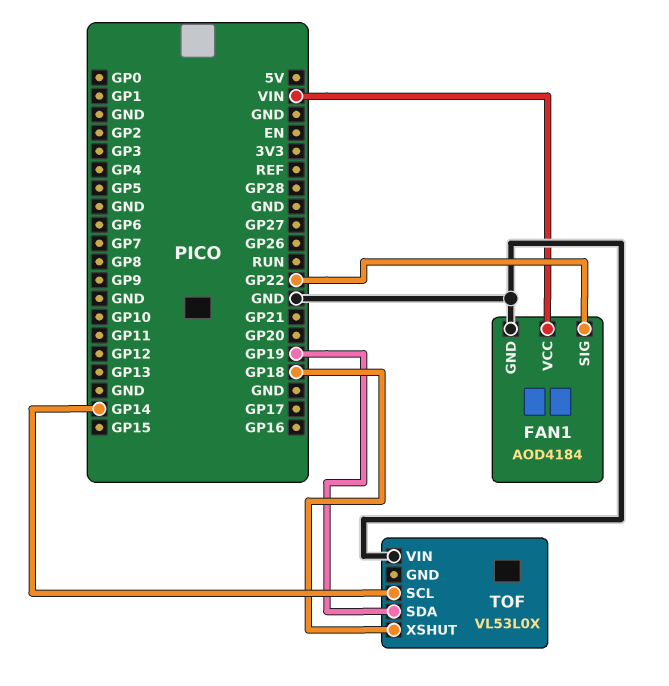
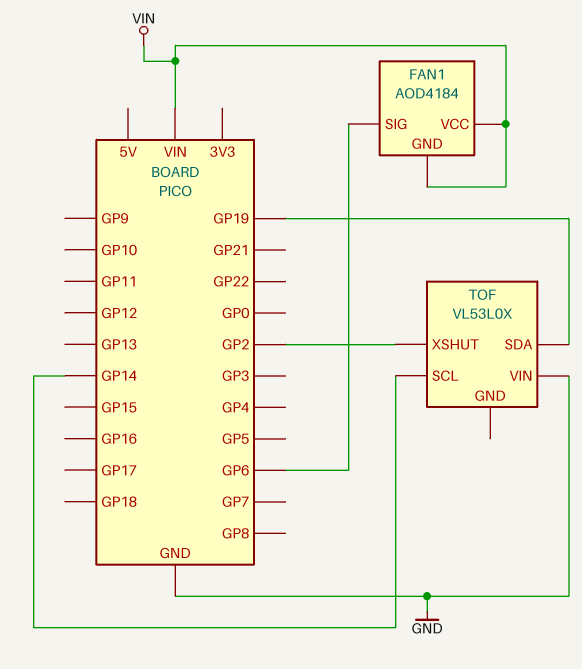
FAN1 pin GND: GND -> VIN
FAN1 pin SIG: GP22 -> GP6
TOF pin XSHUT: GP18 -> GP2

